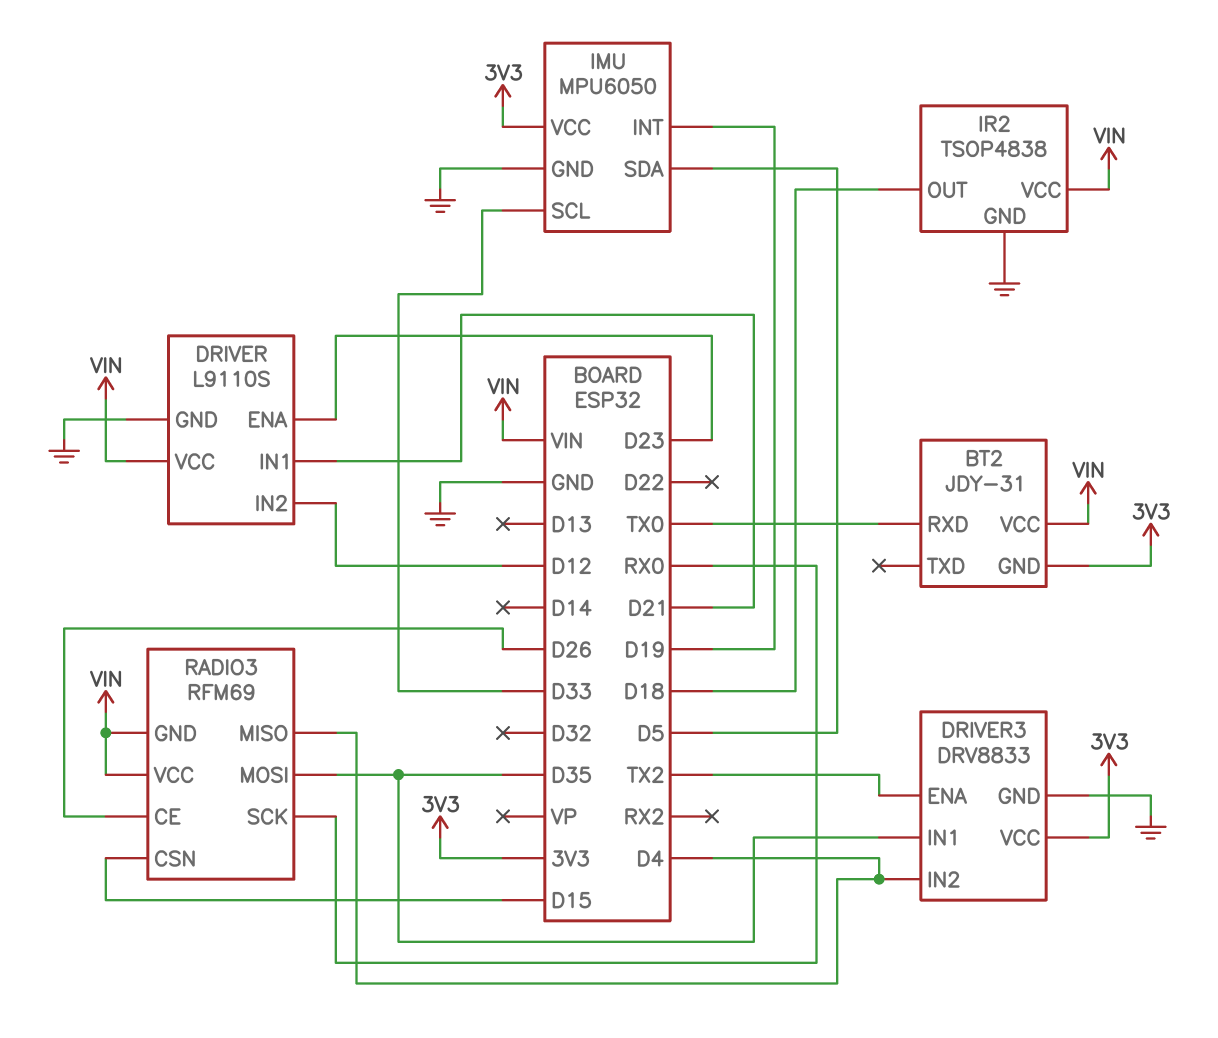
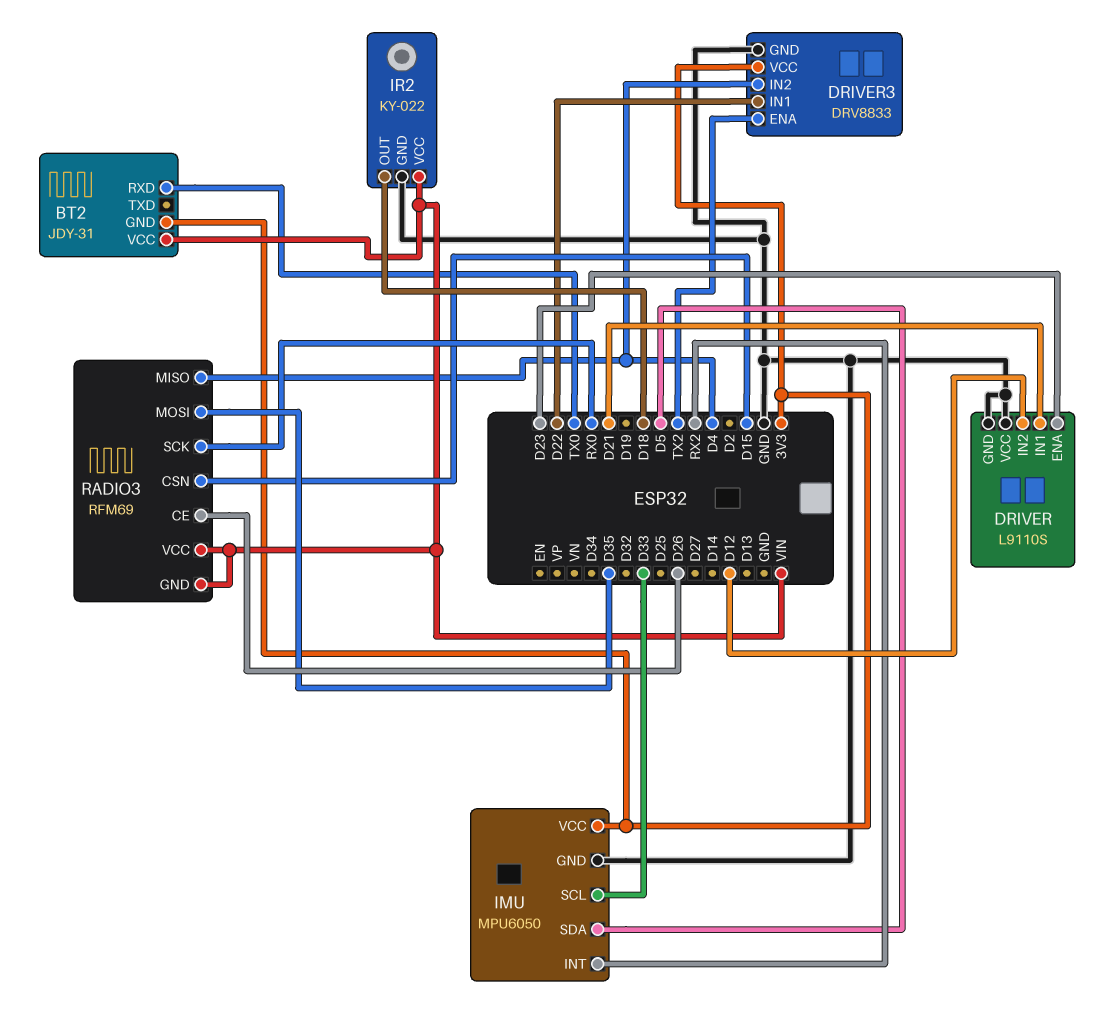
DRIVER pin VCC: VIN -> GND
DRIVER3 pin IN1: D35 -> D22
IMU pin INT: D19 -> RX2
IR2: TSOP4838 -> KY-022

